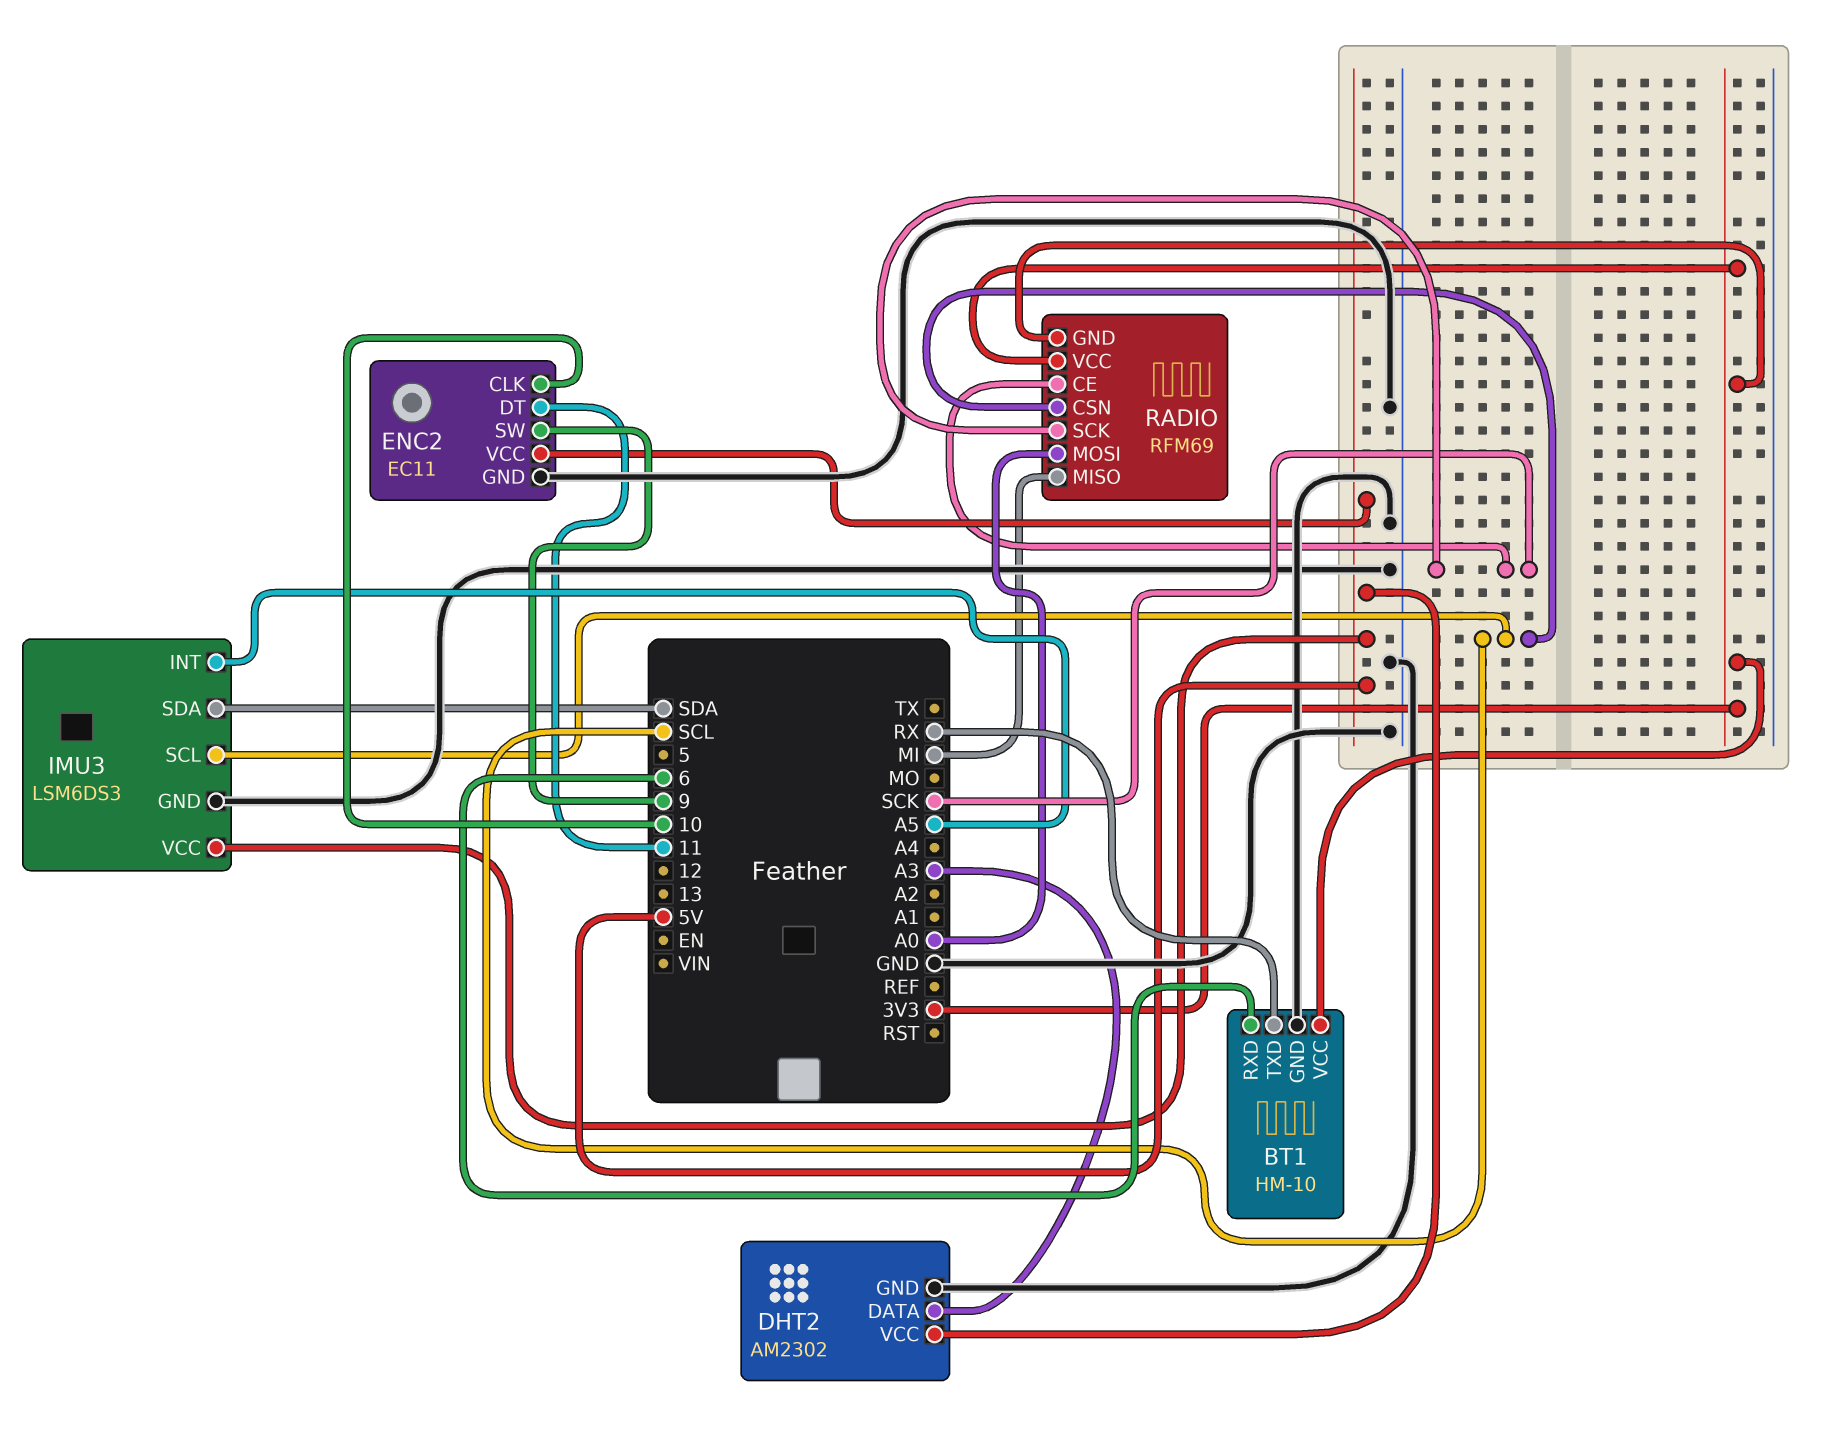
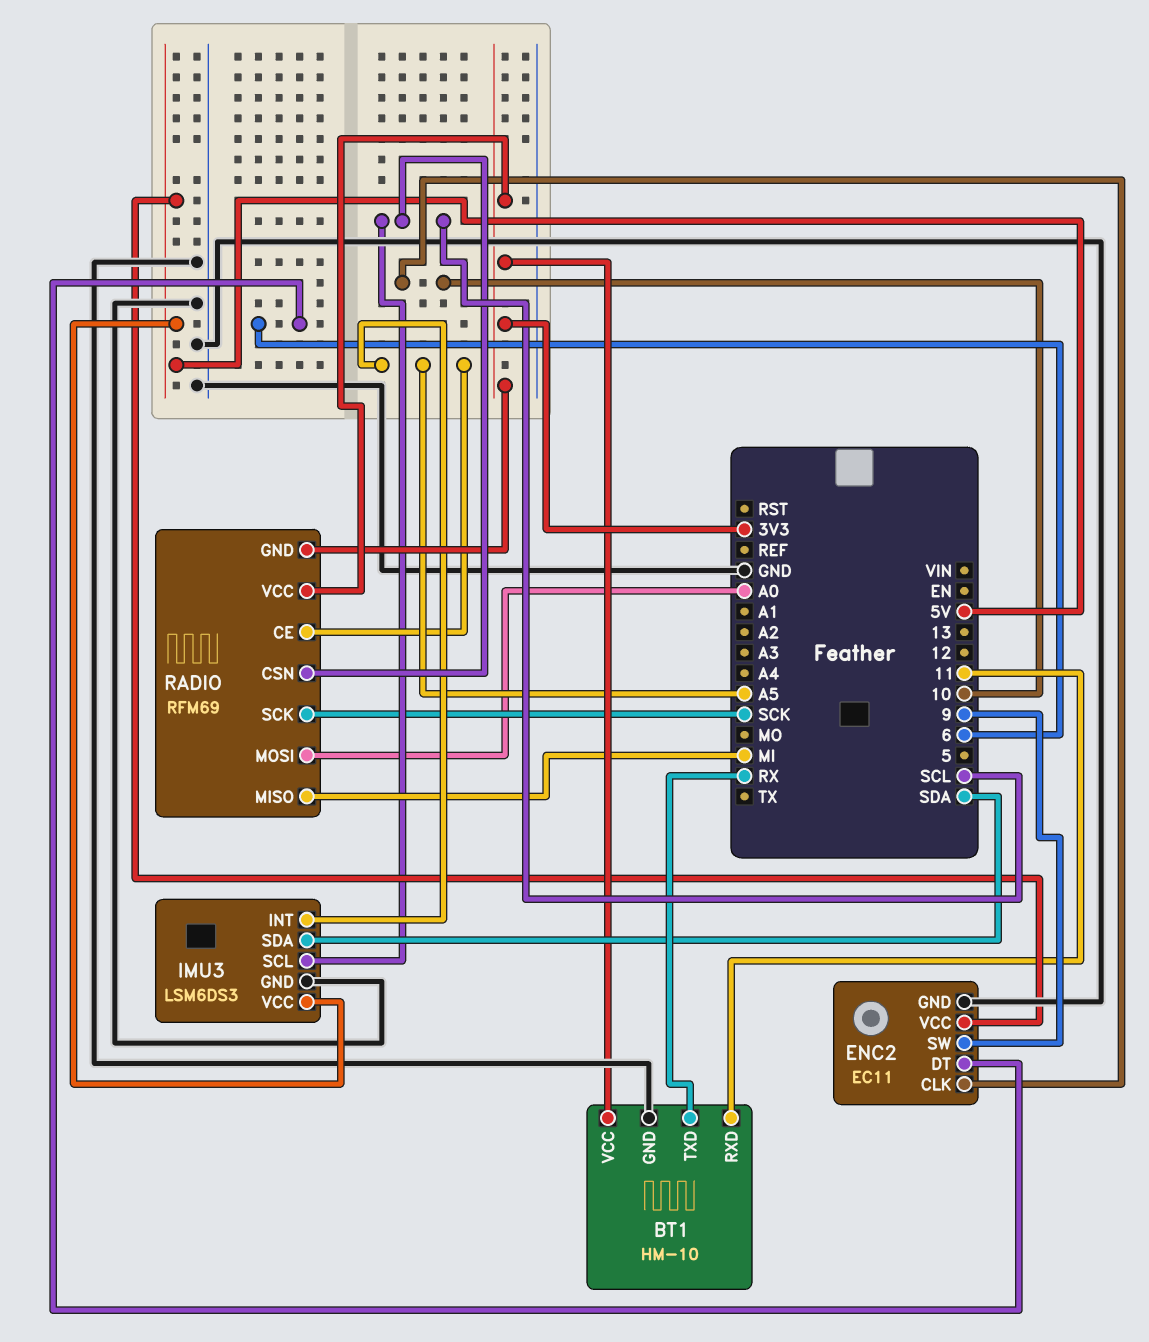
BT1 pin RXD: 6 -> 11
DHT2: AM2302 -> none
DHT2 pin DATA: A3 -> none
DHT2 pin GND: GND -> none
DHT2 pin VCC: 5V -> none
ENC2 pin DT: 11 -> 6
RADIO pin CE: SCK -> A5

